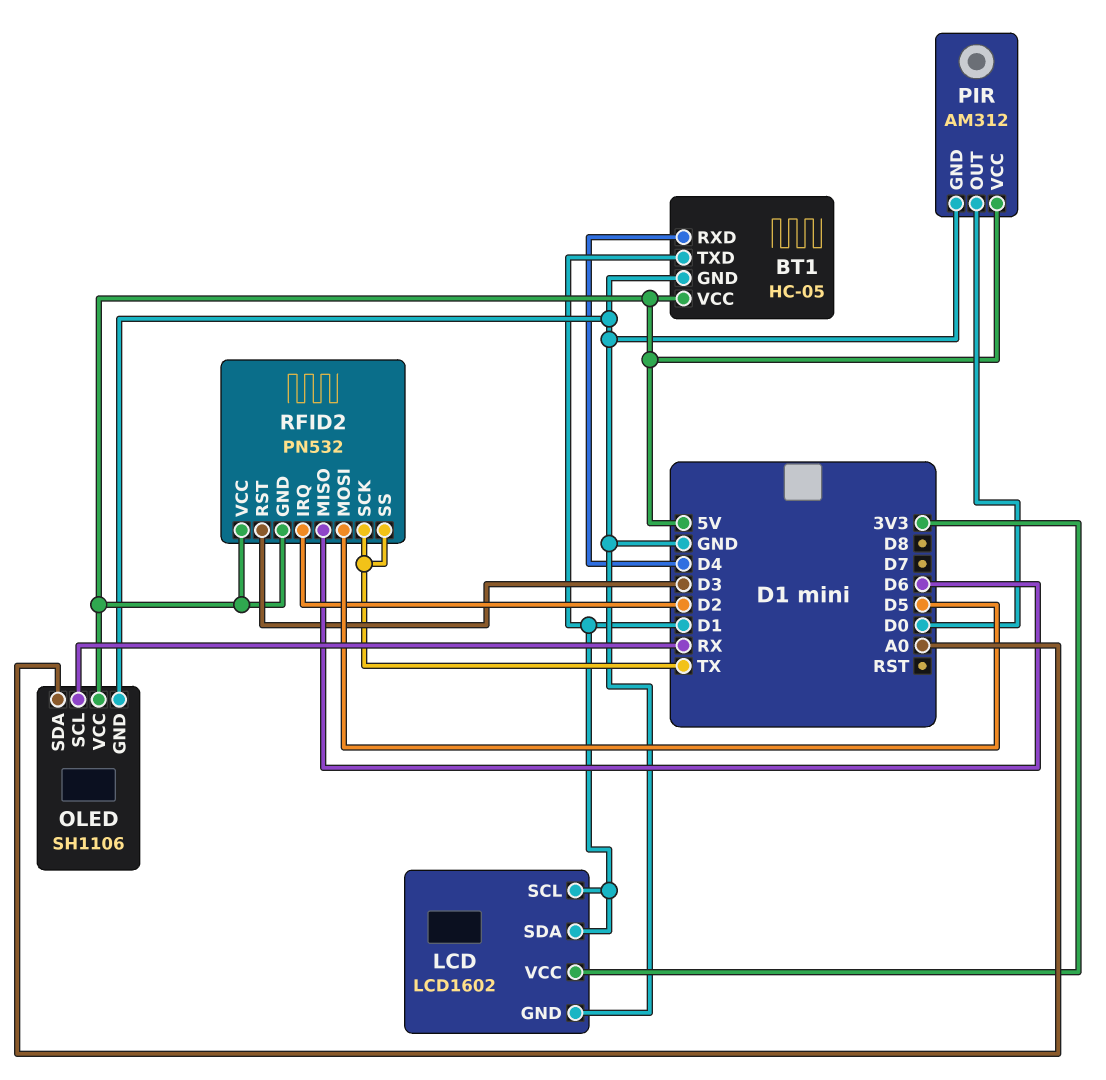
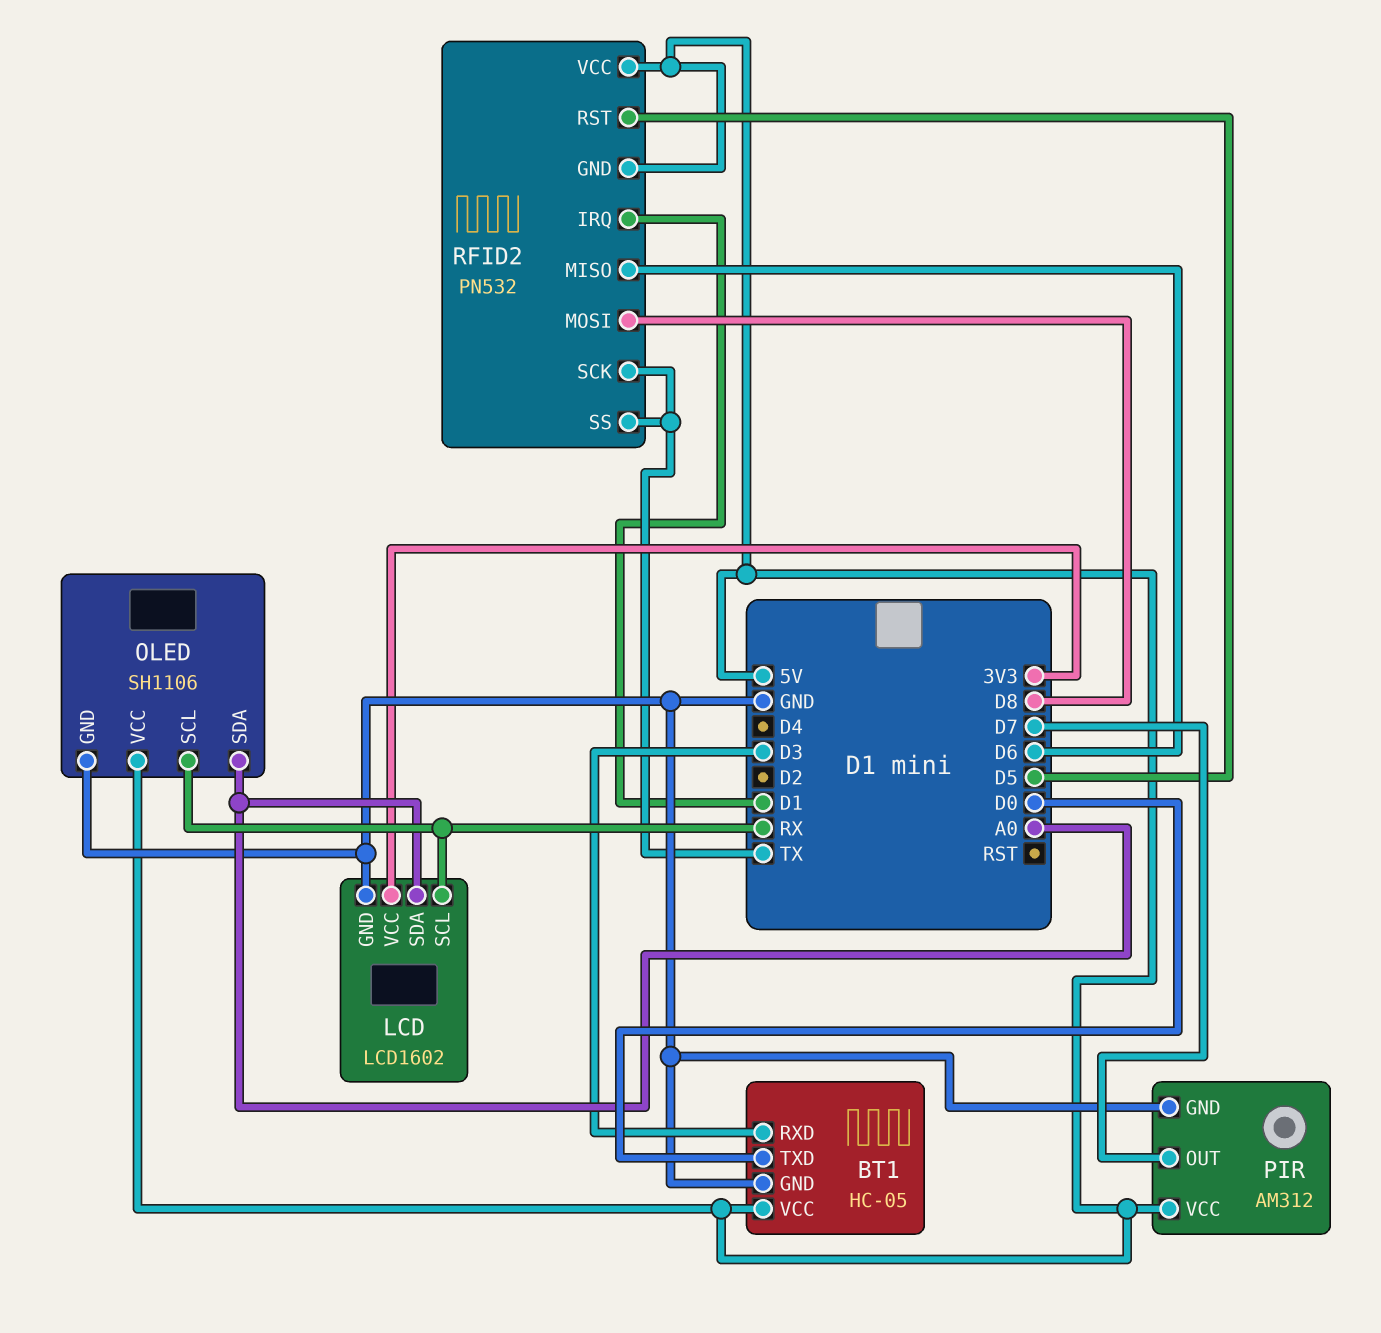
BT1 pin RXD: D4 -> D3
BT1 pin TXD: D1 -> D0
LCD pin SCL: D1 -> RX
LCD pin SDA: D1 -> A0
PIR pin OUT: D0 -> D7
RFID2 pin IRQ: D2 -> D1
RFID2 pin MOSI: D5 -> D8
RFID2 pin RST: D3 -> D5

